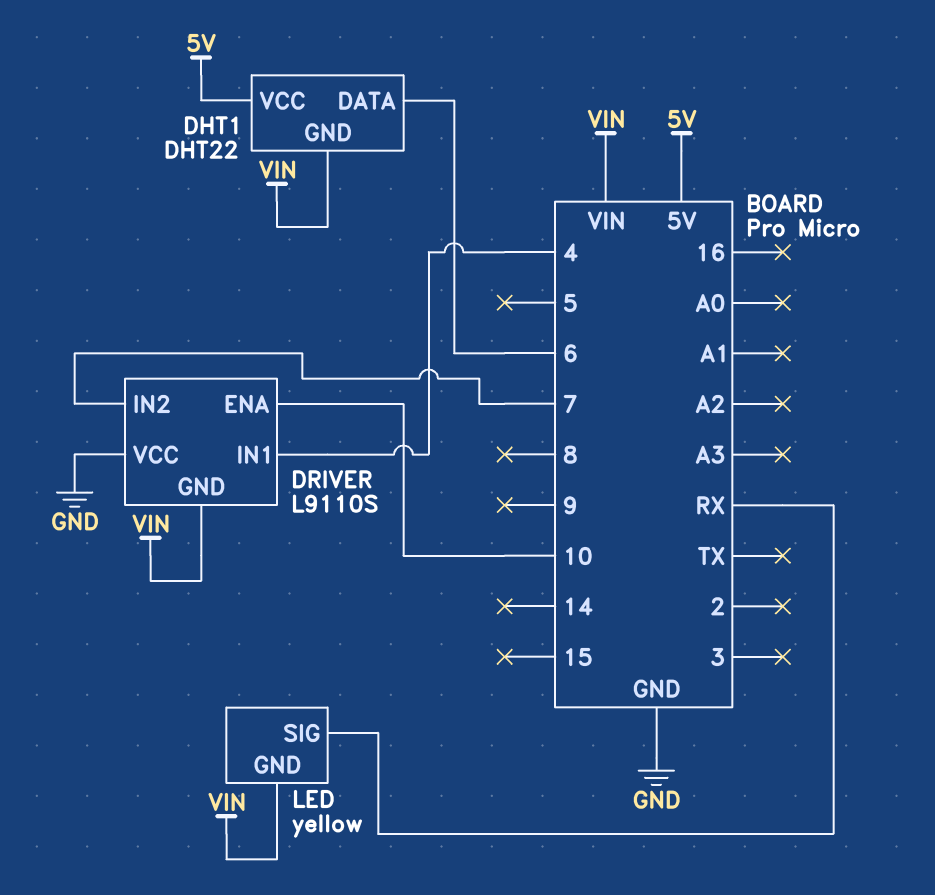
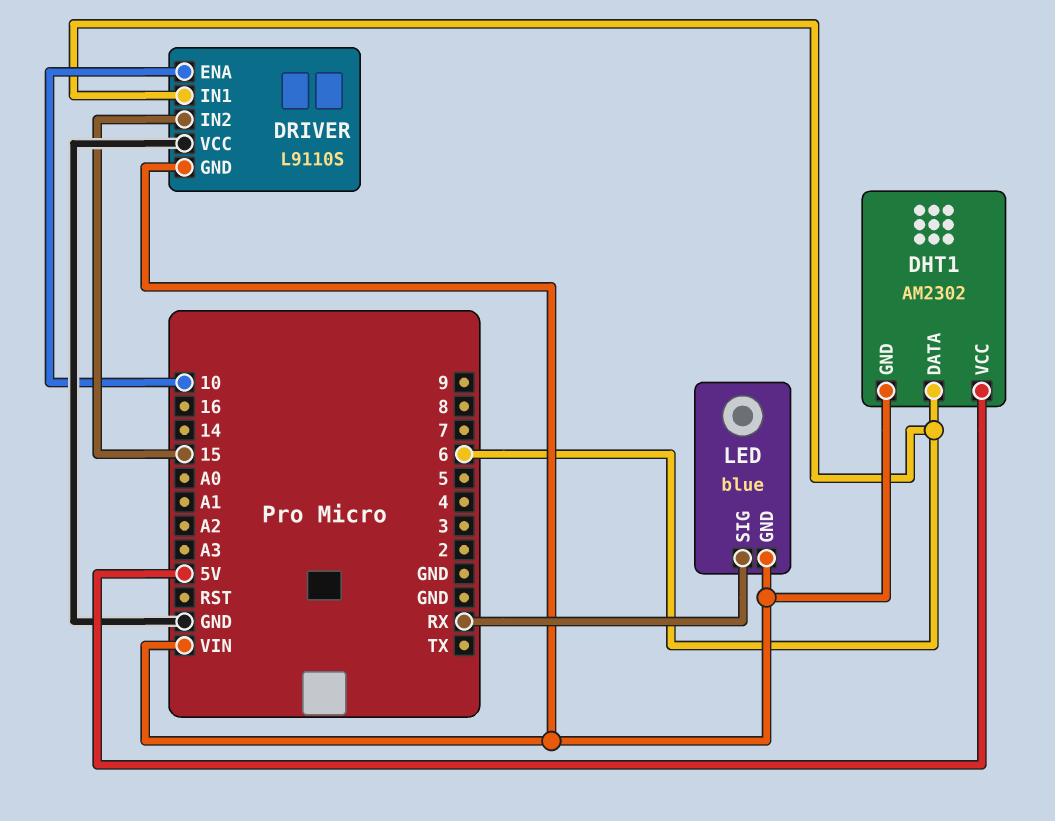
DHT1: DHT22 -> AM2302
DRIVER pin IN1: 4 -> 6
DRIVER pin IN2: 7 -> 15
LED: yellow -> blue

